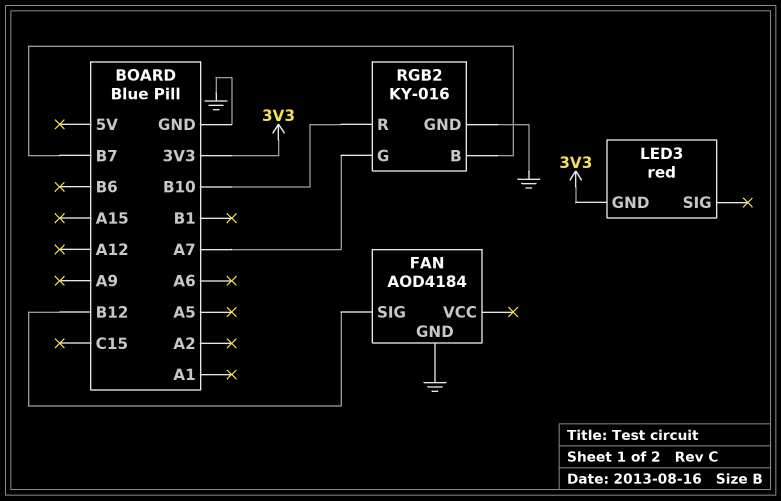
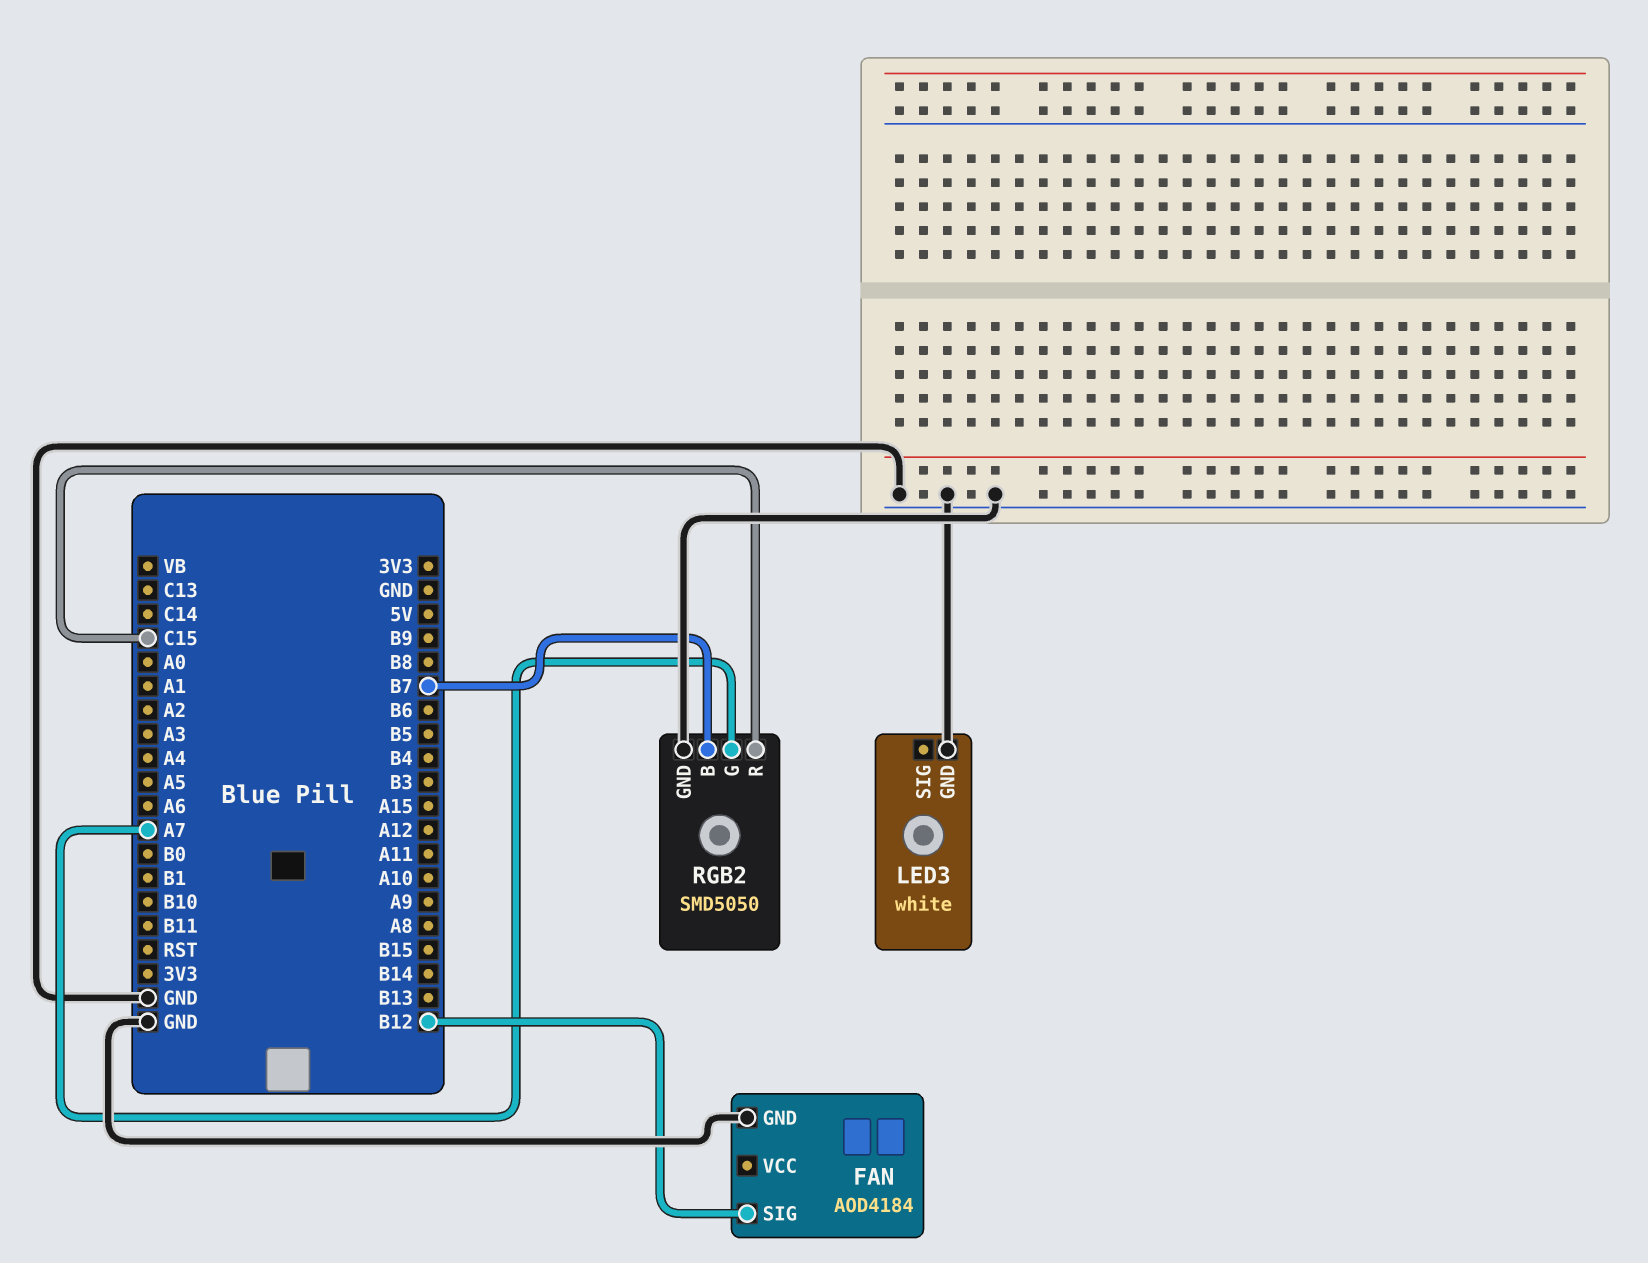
LED3: red -> white
LED3 pin GND: 3V3 -> GND
RGB2: KY-016 -> SMD5050
RGB2 pin R: B10 -> C15

